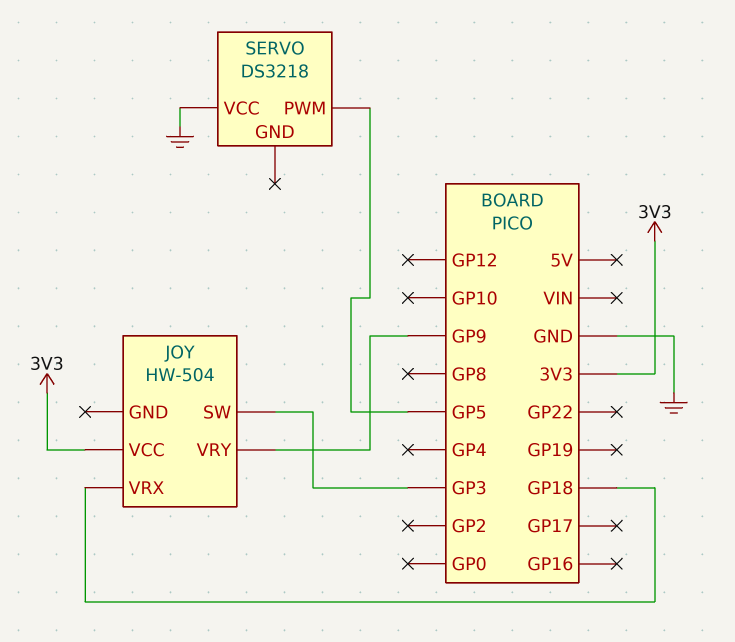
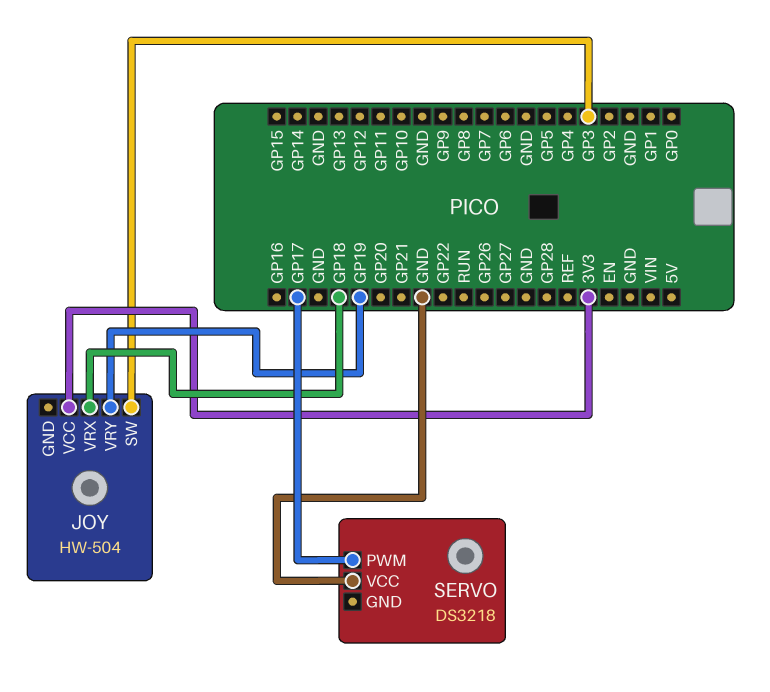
JOY pin VRY: GP9 -> GP19
SERVO pin PWM: GP5 -> GP17

